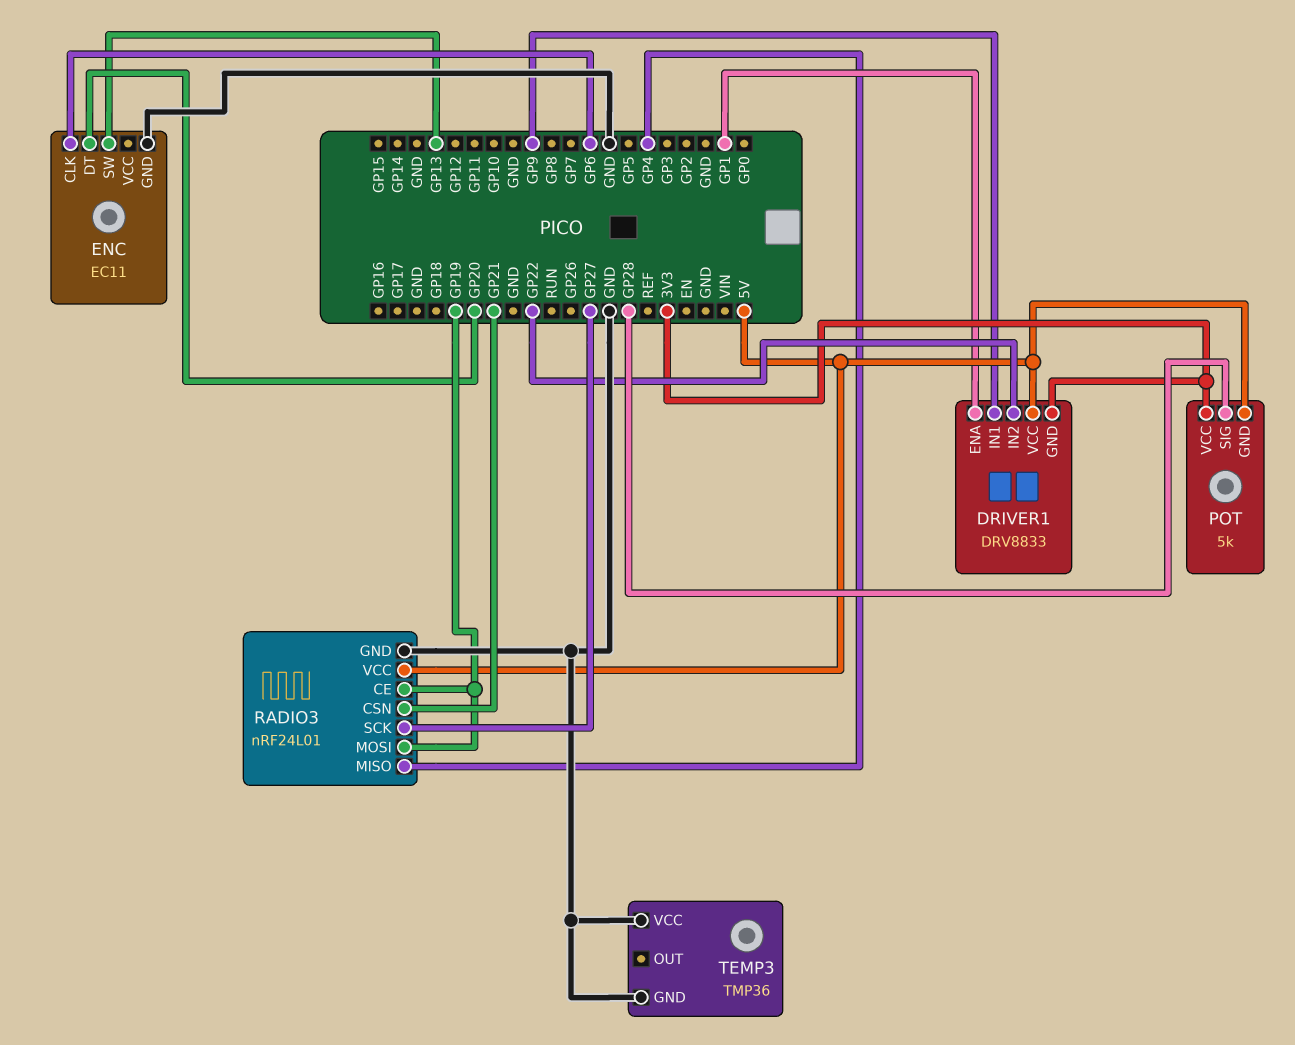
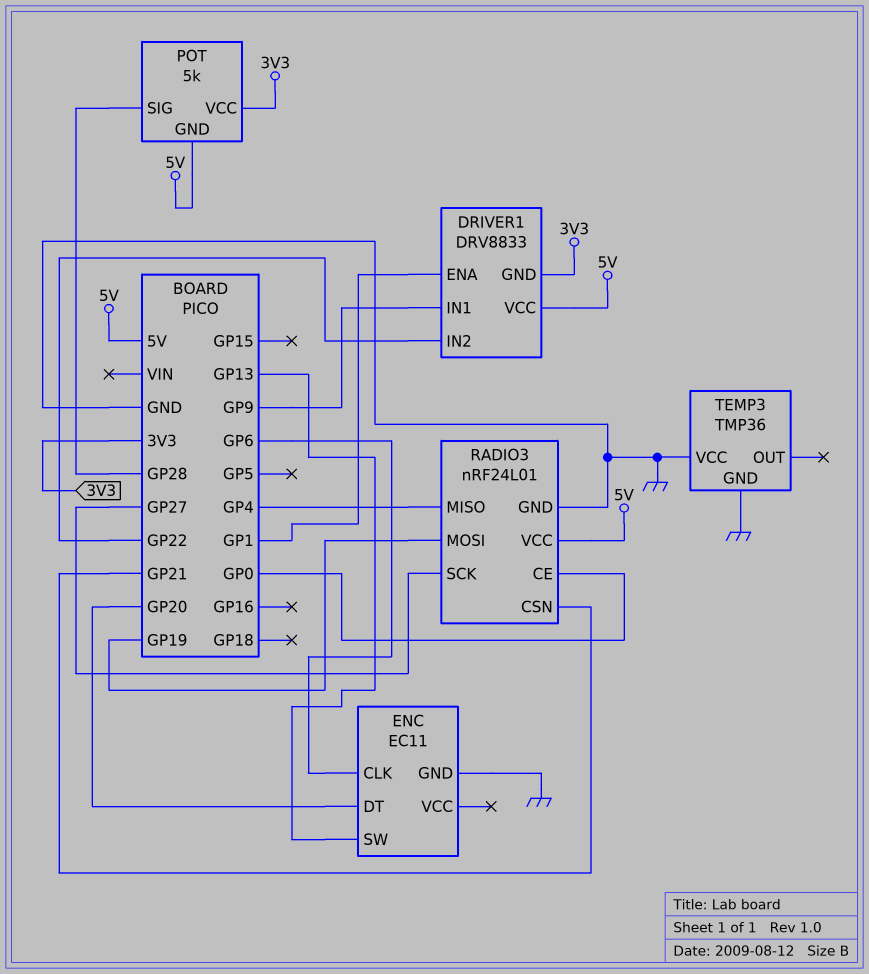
RADIO3 pin CE: GP19 -> GP0

